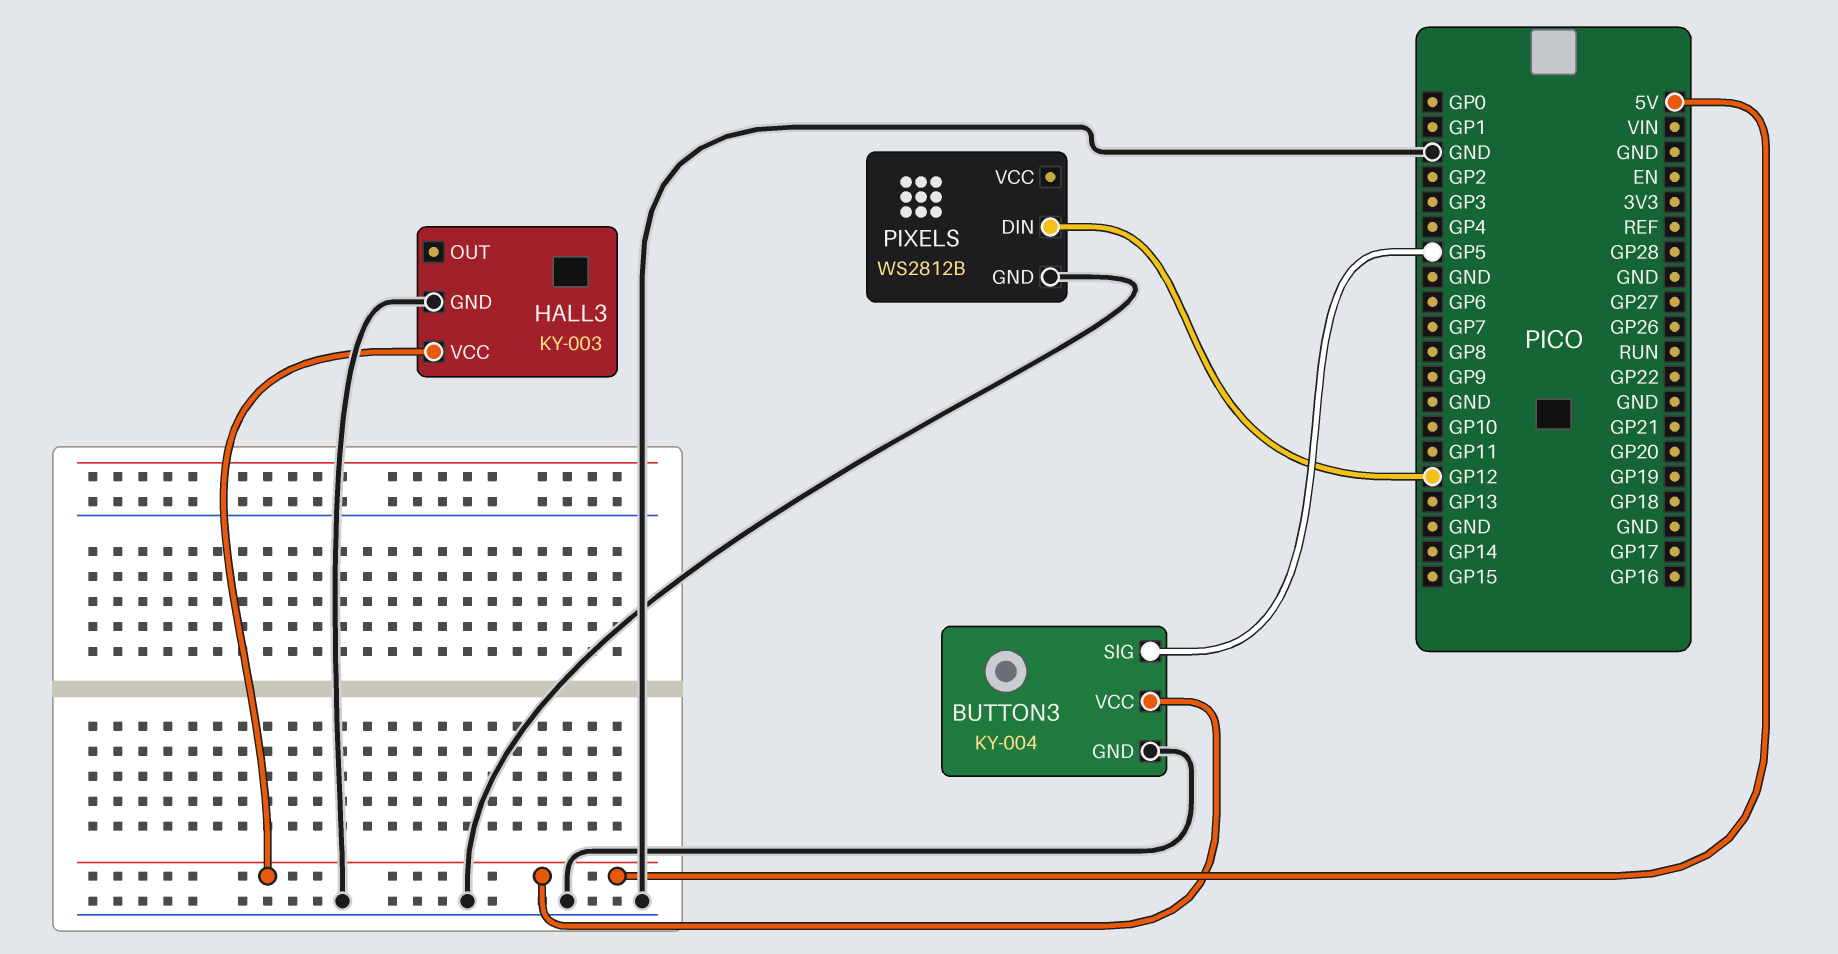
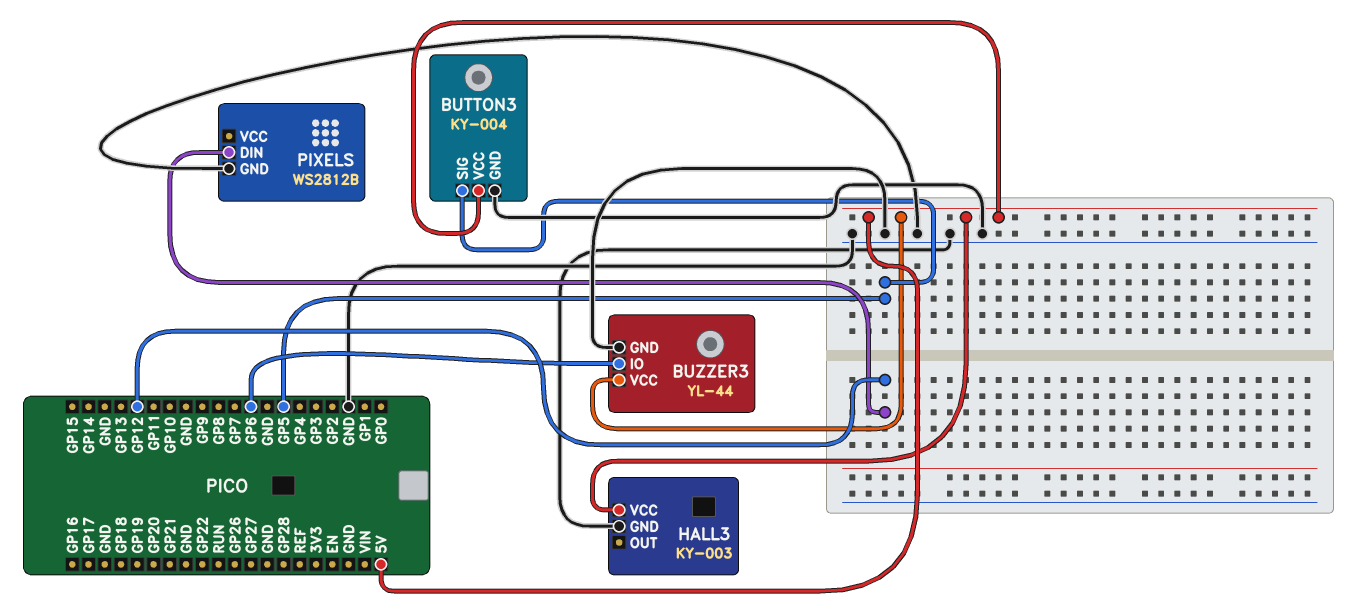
BUZZER3: none -> YL-44
BUZZER3 pin GND: none -> GND
BUZZER3 pin IO: none -> GP6
BUZZER3 pin VCC: none -> 5V

